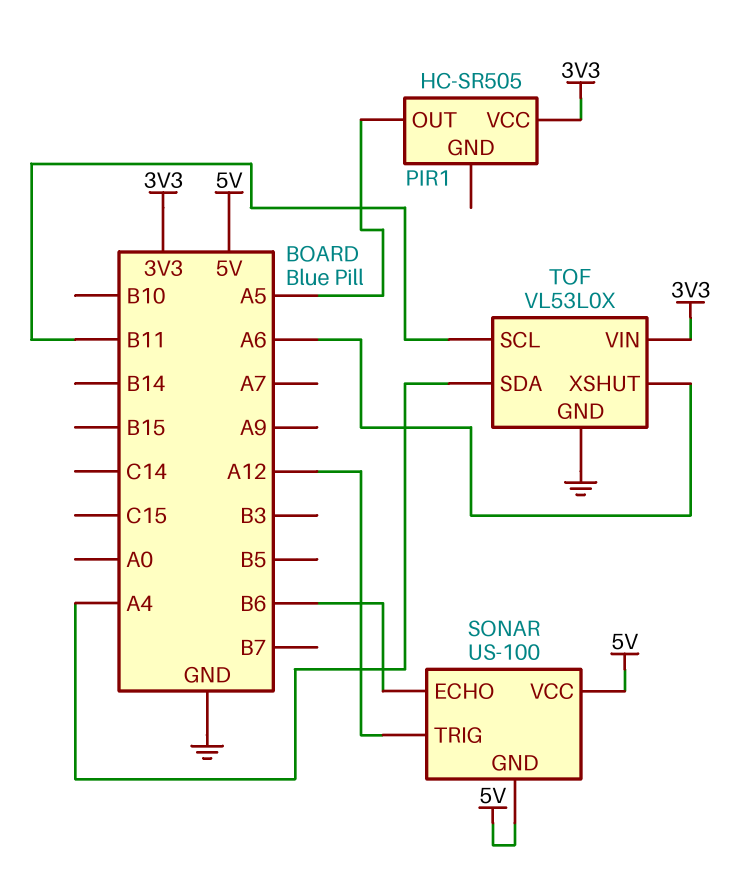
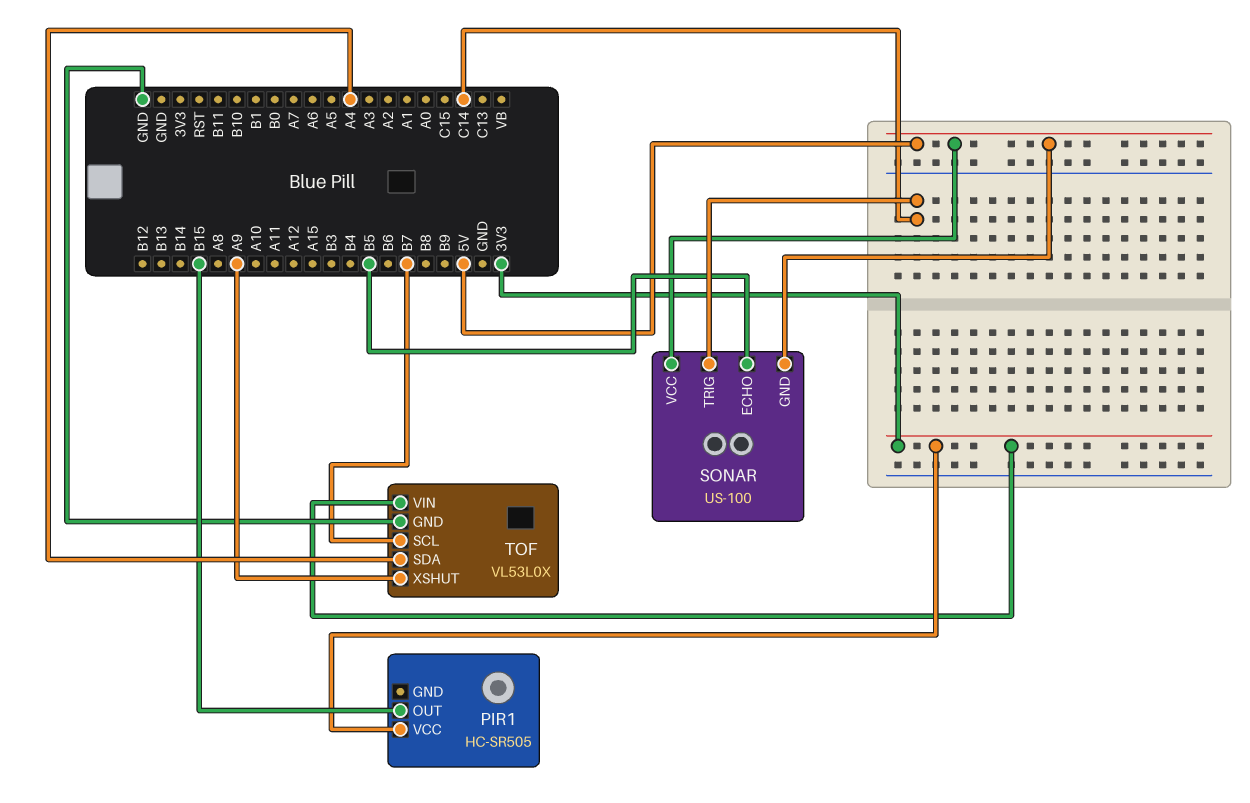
PIR1 pin OUT: A5 -> B15
SONAR pin ECHO: B6 -> B5
SONAR pin TRIG: A12 -> C14
TOF pin SCL: B11 -> B7
TOF pin XSHUT: A6 -> A9

